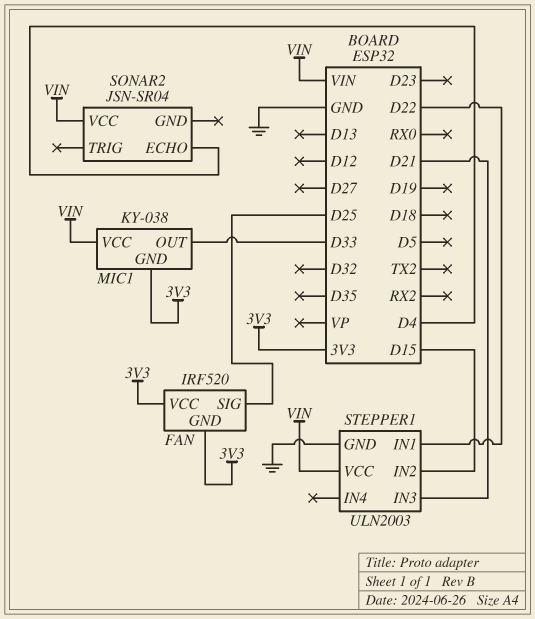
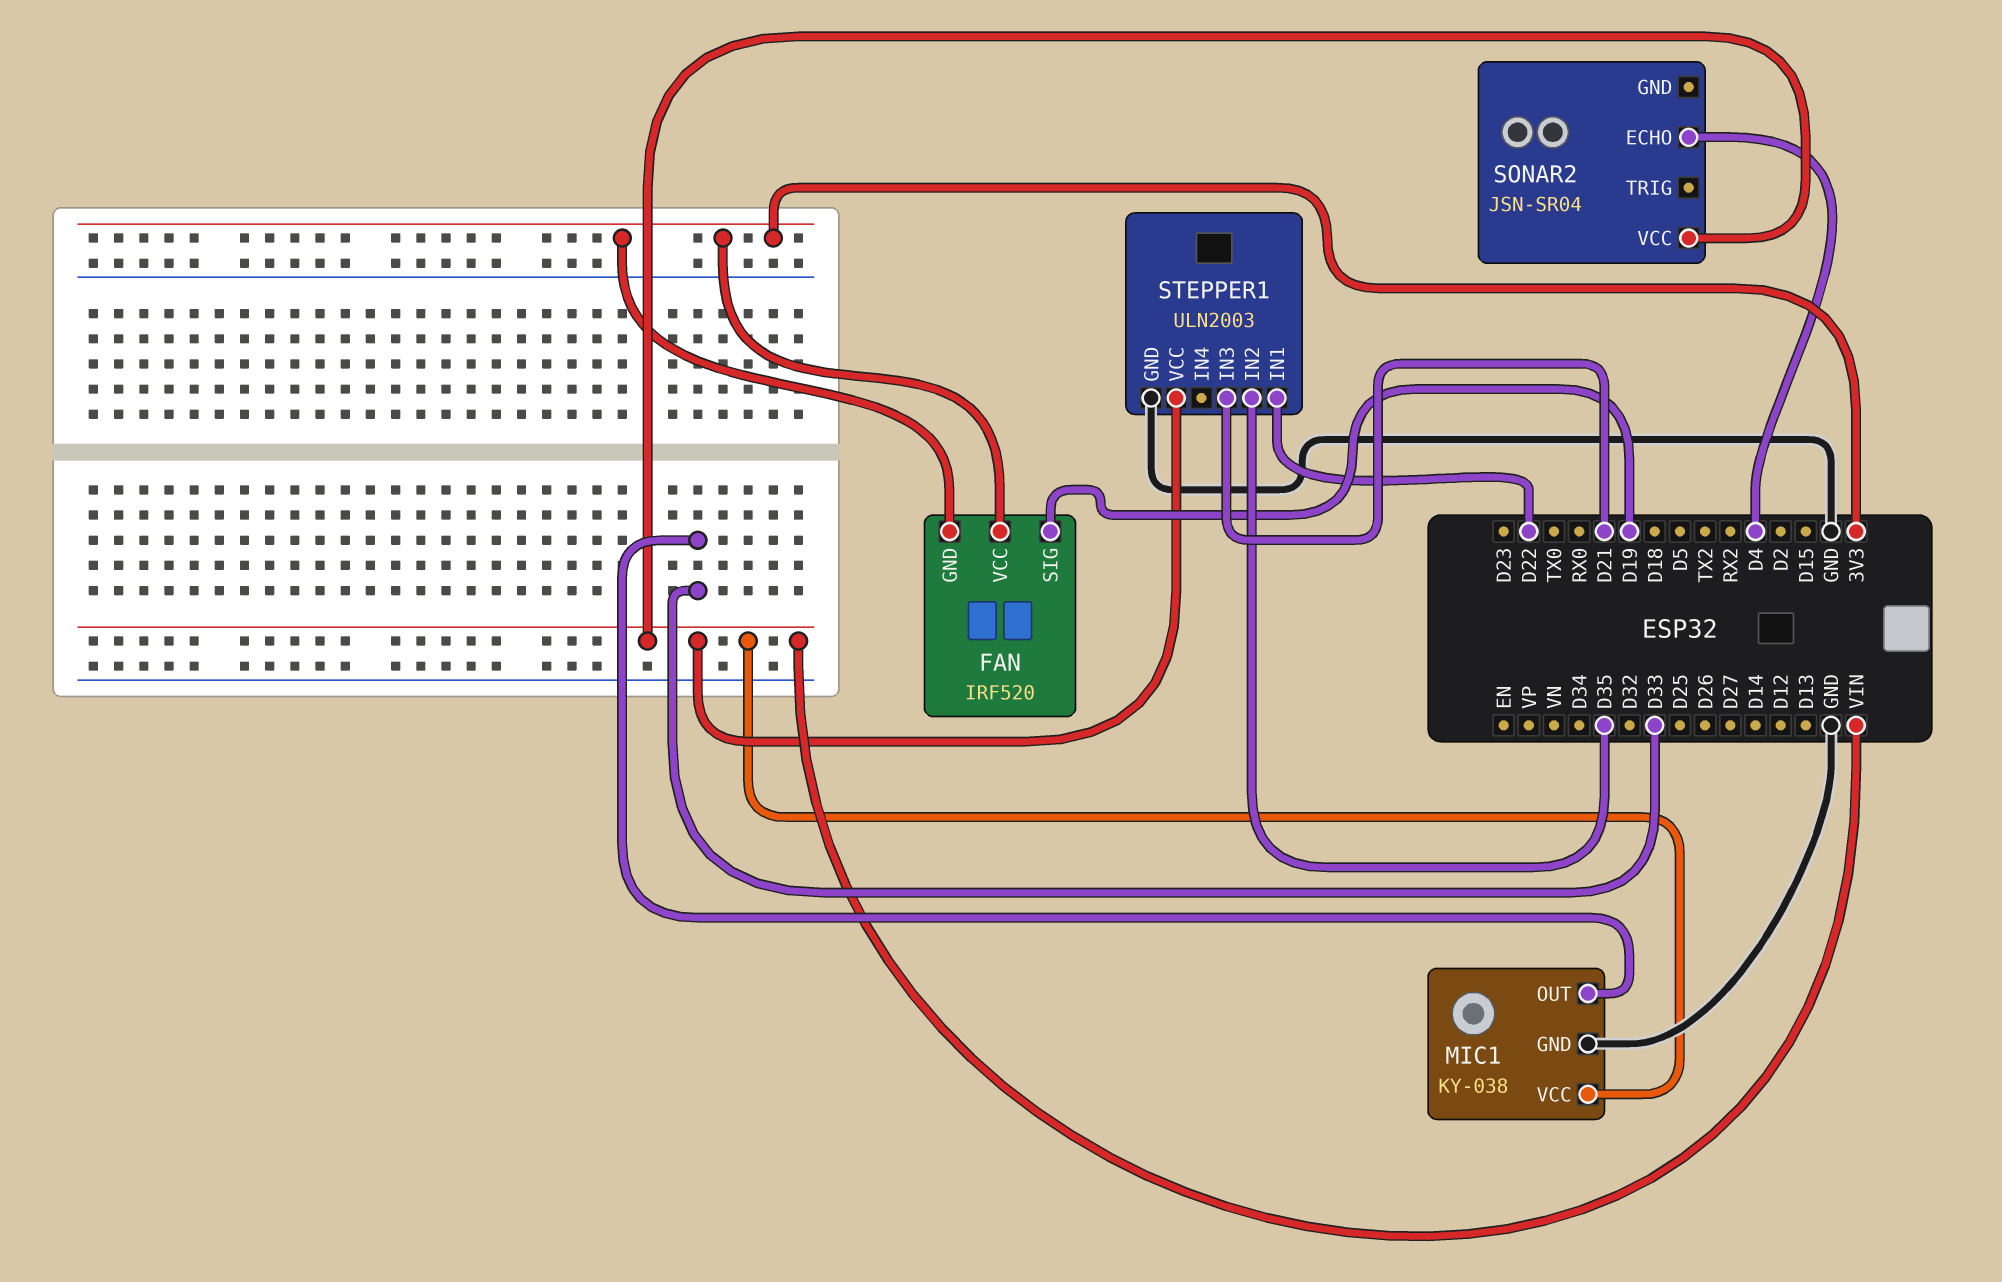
FAN pin SIG: D25 -> D19
MIC1 pin GND: 3V3 -> GND
STEPPER1 pin IN2: D15 -> D35

